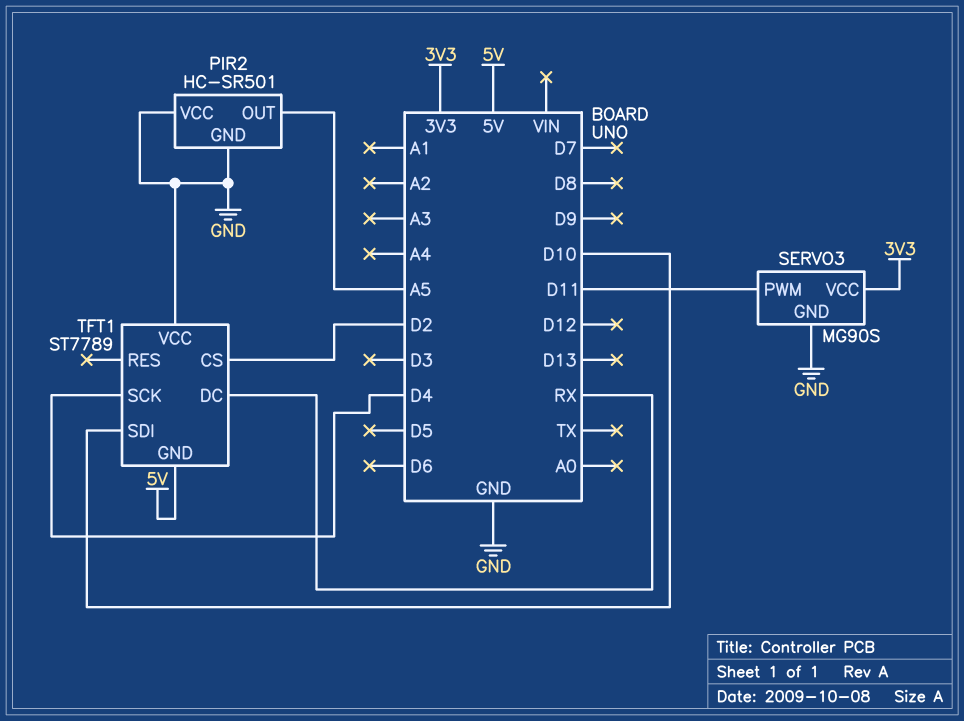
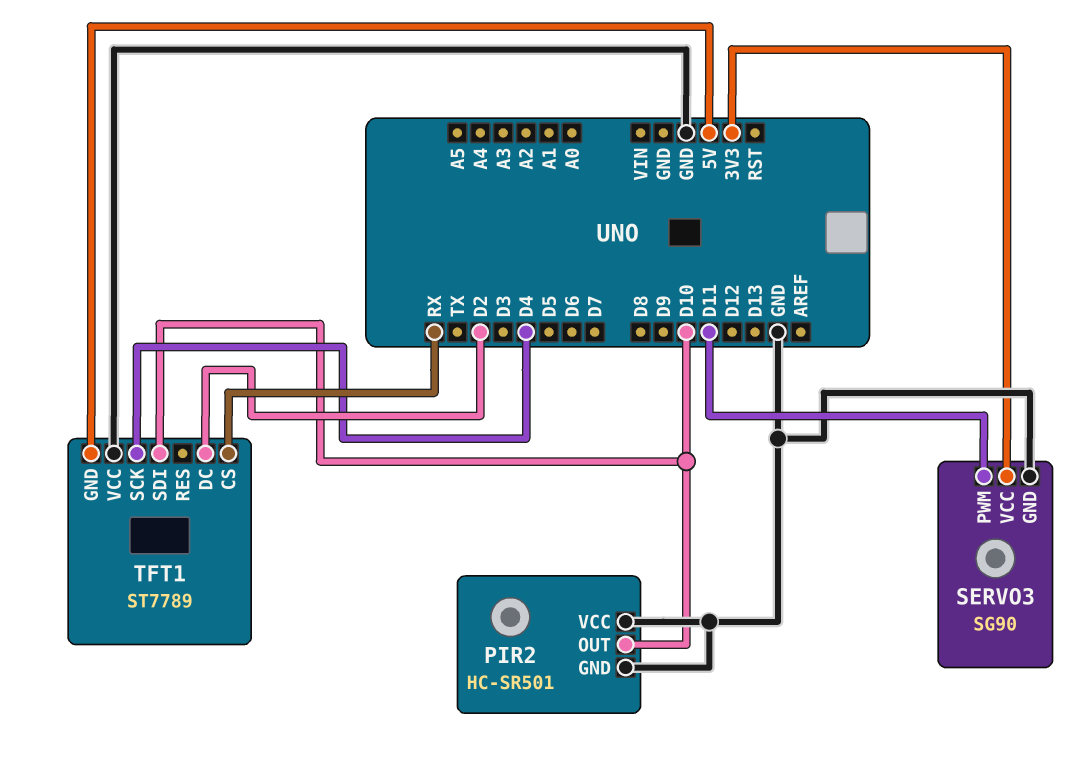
PIR2 pin OUT: A5 -> D10
SERVO3: MG90S -> SG90
TFT1 pin CS: D2 -> RX
TFT1 pin DC: RX -> D2

